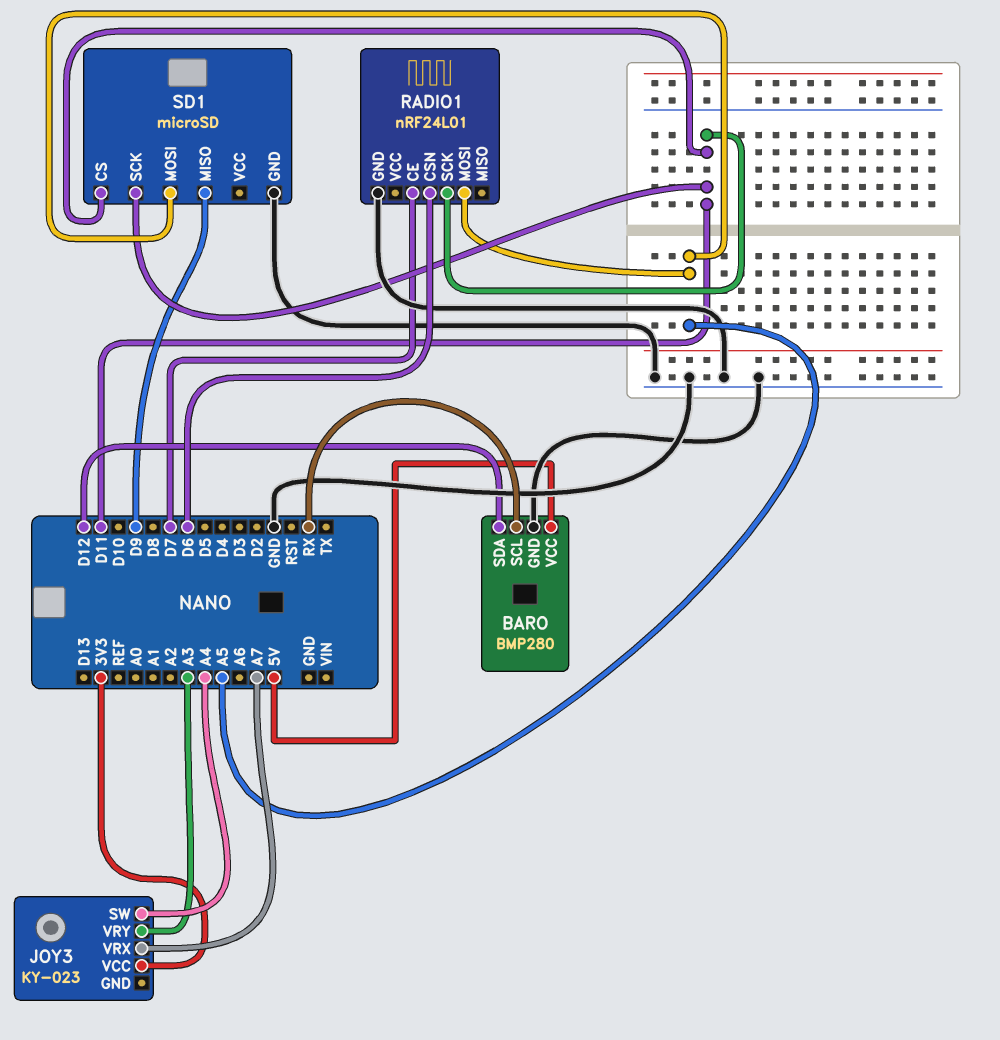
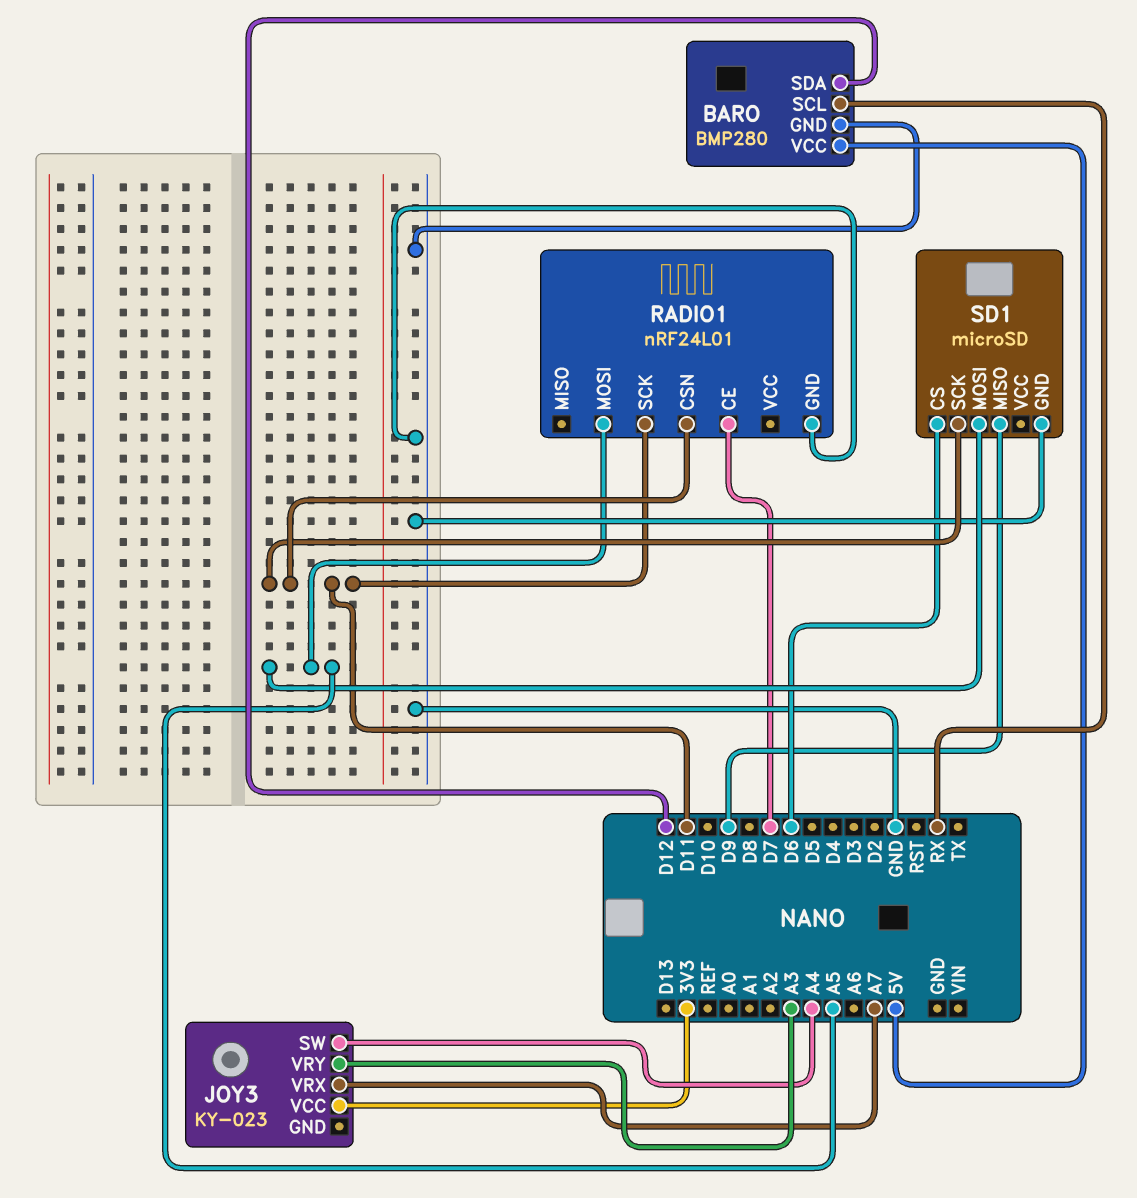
RADIO1 pin CSN: D6 -> D11
SD1 pin CS: D11 -> D6

